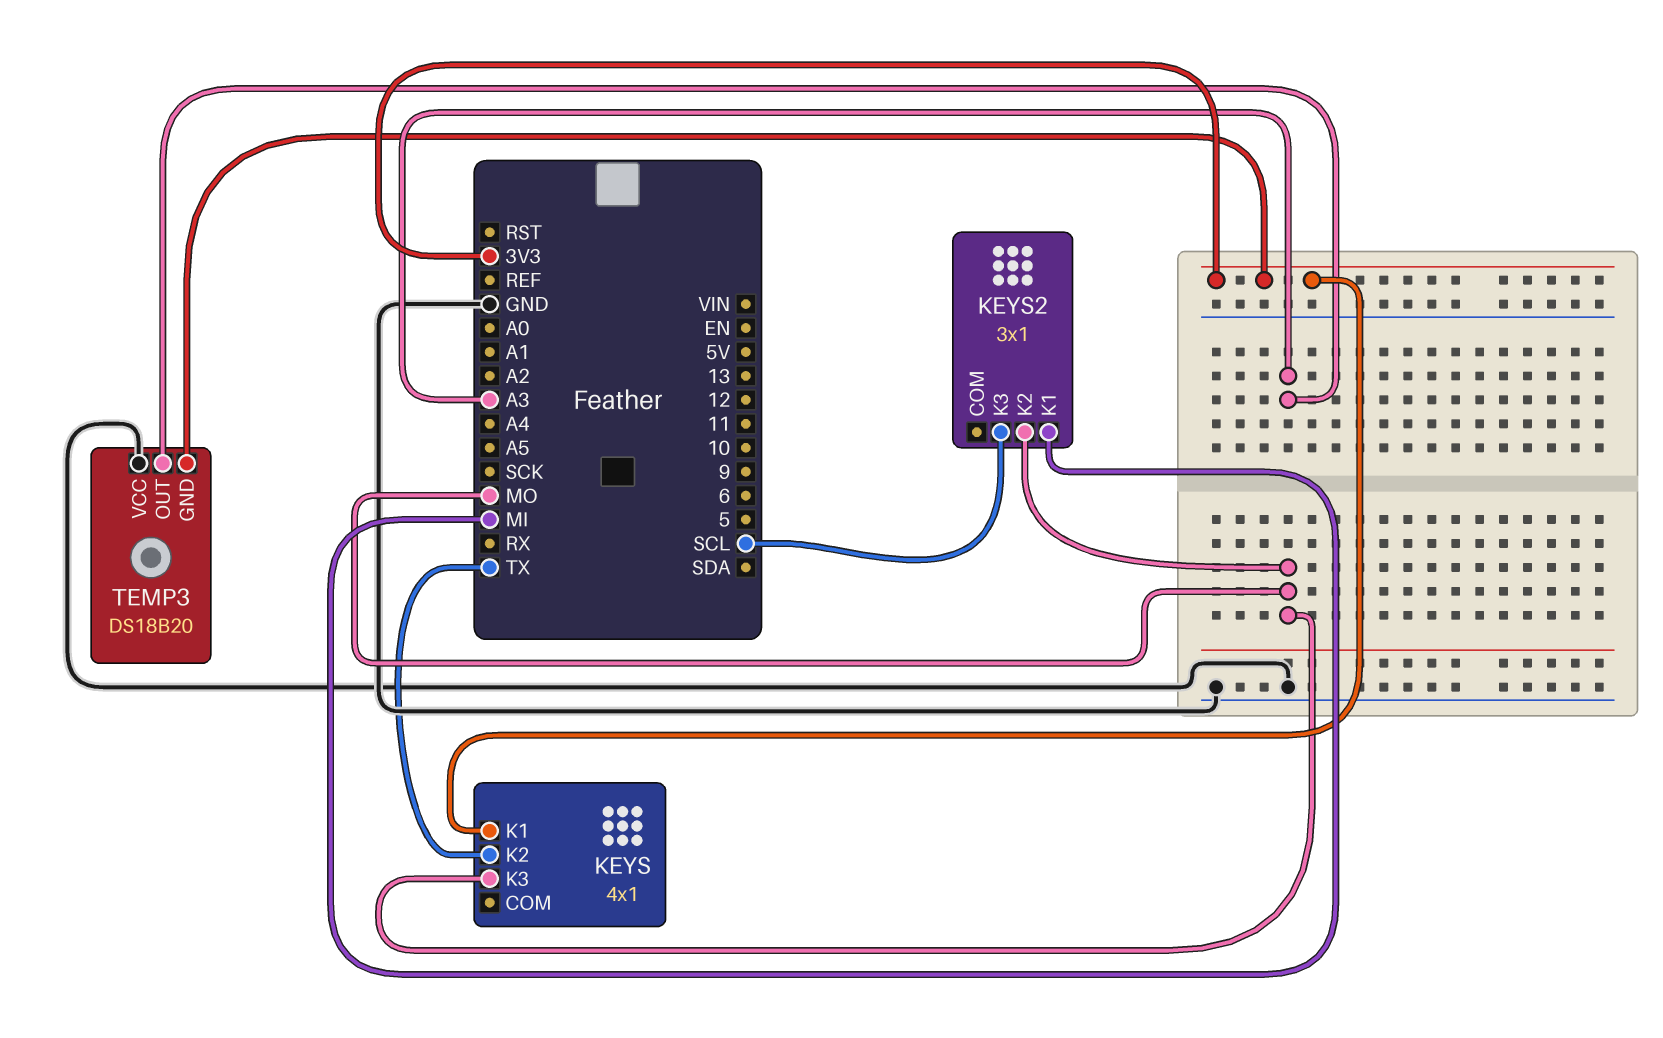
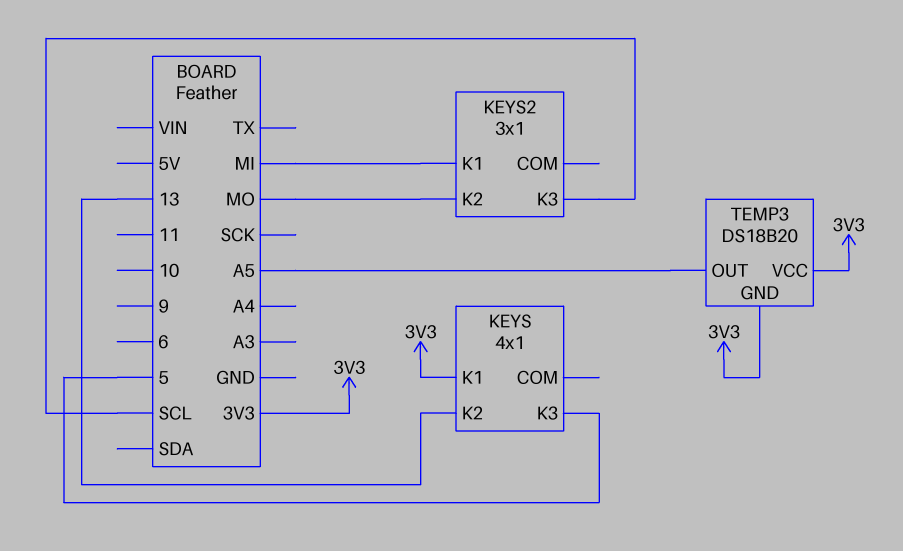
KEYS pin K2: TX -> 13
KEYS pin K3: MO -> 5
TEMP3 pin OUT: A3 -> A5
TEMP3 pin VCC: GND -> 3V3

